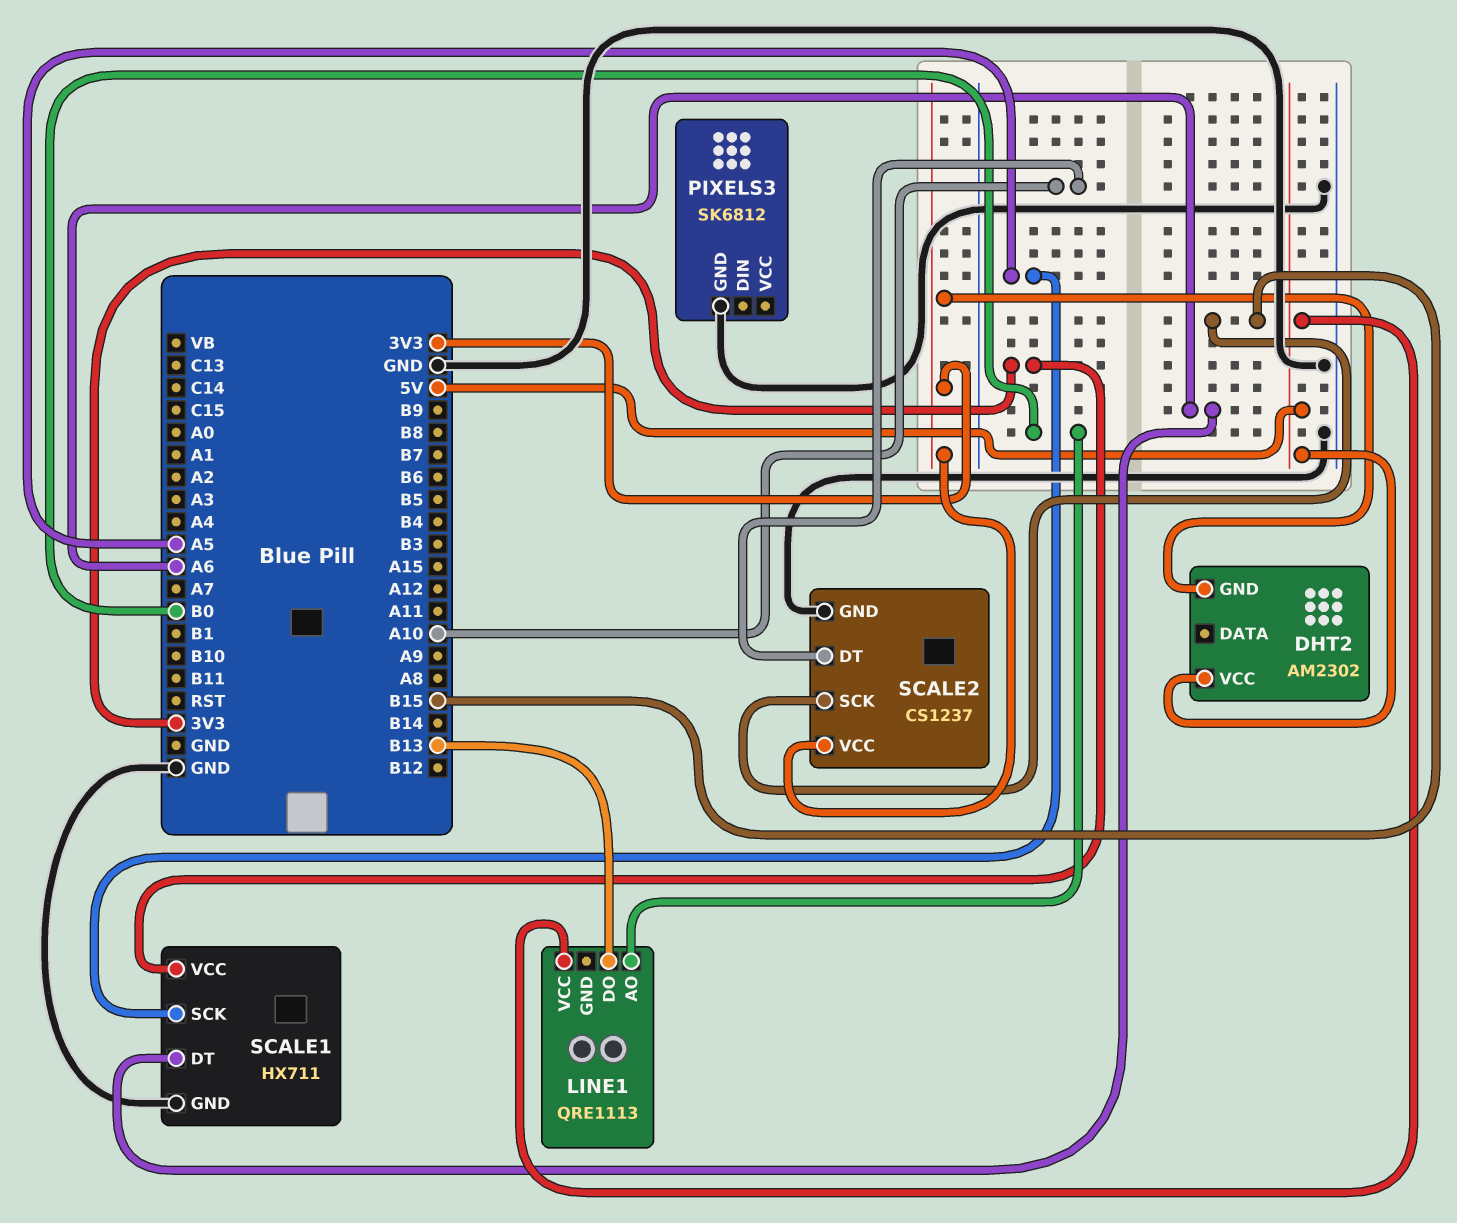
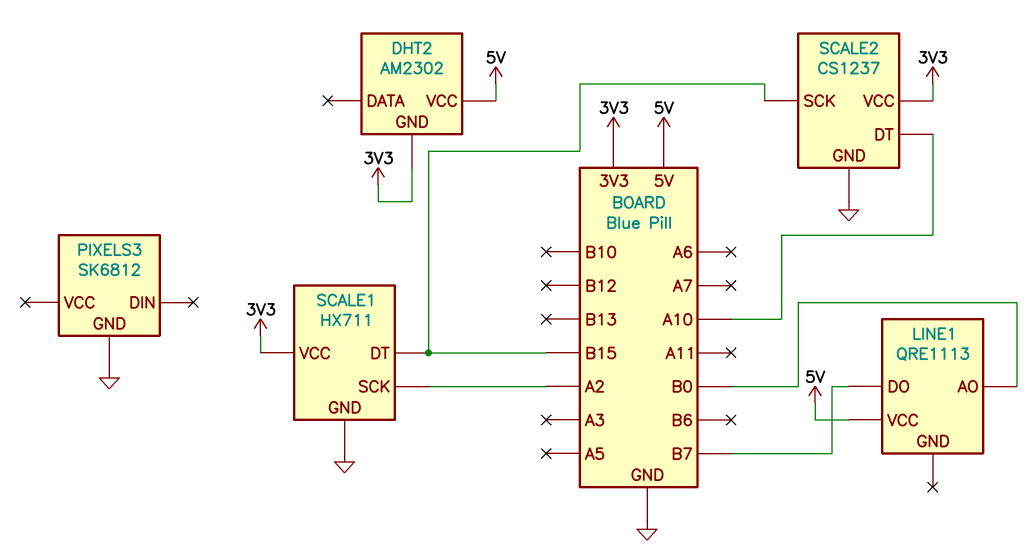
LINE1 pin DO: B13 -> B7
SCALE1 pin DT: A6 -> B15
SCALE1 pin SCK: A5 -> A2

